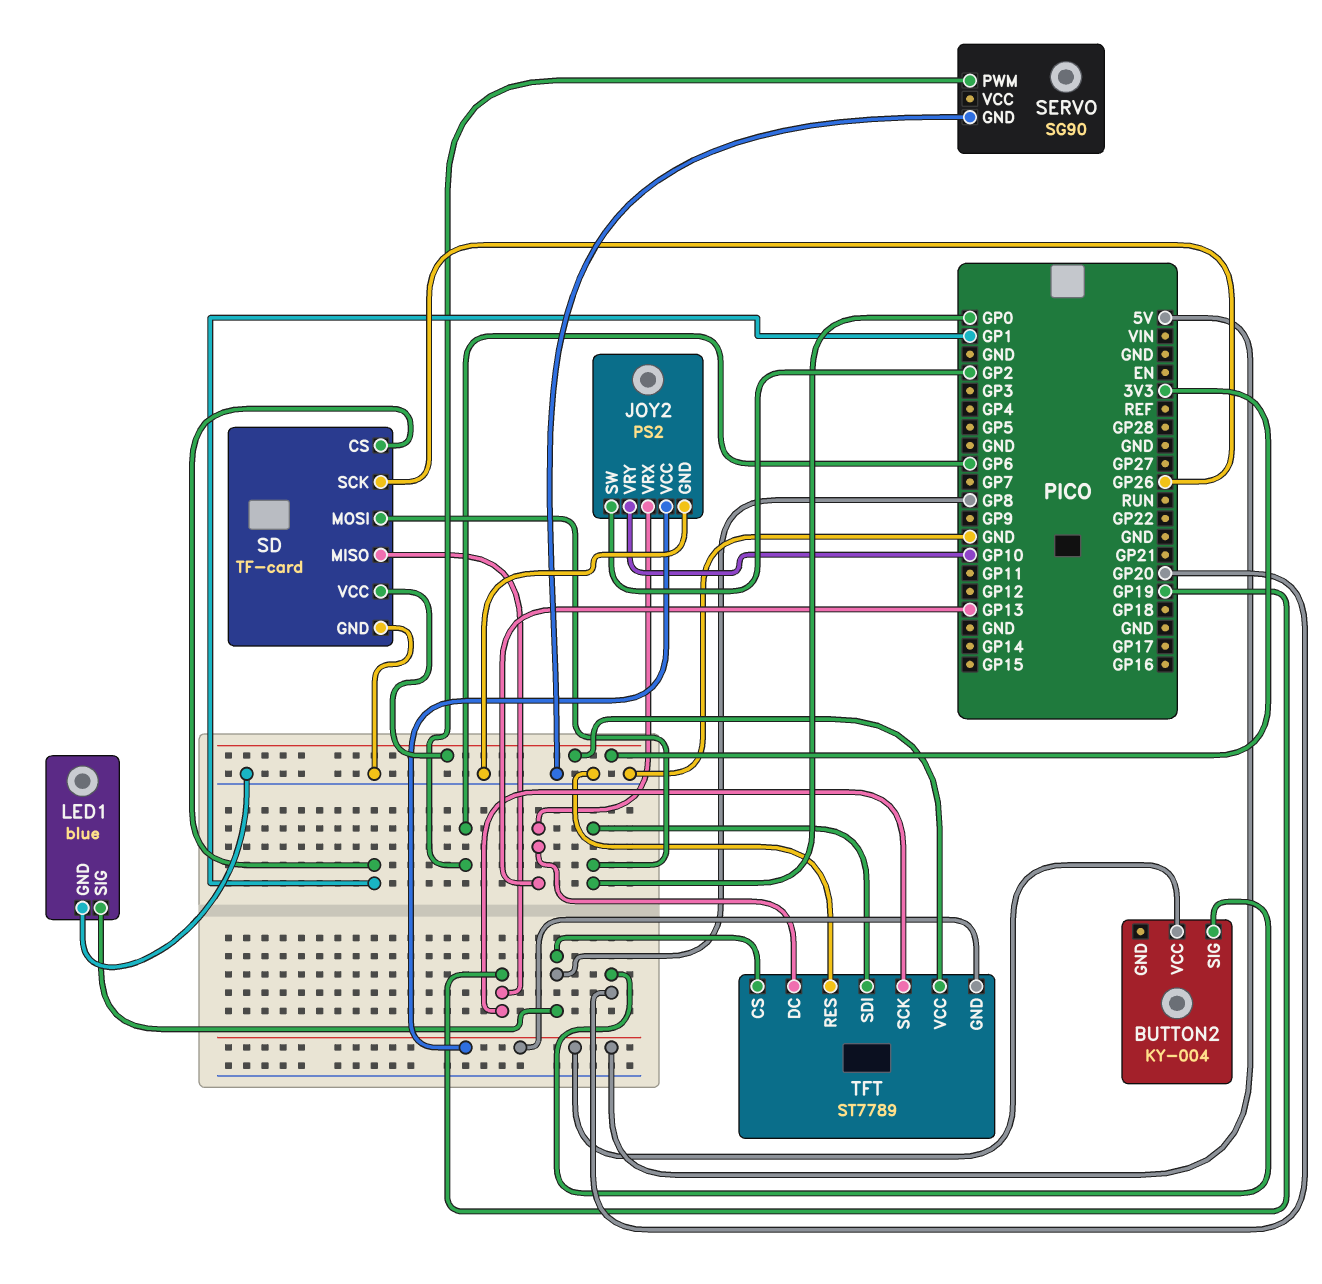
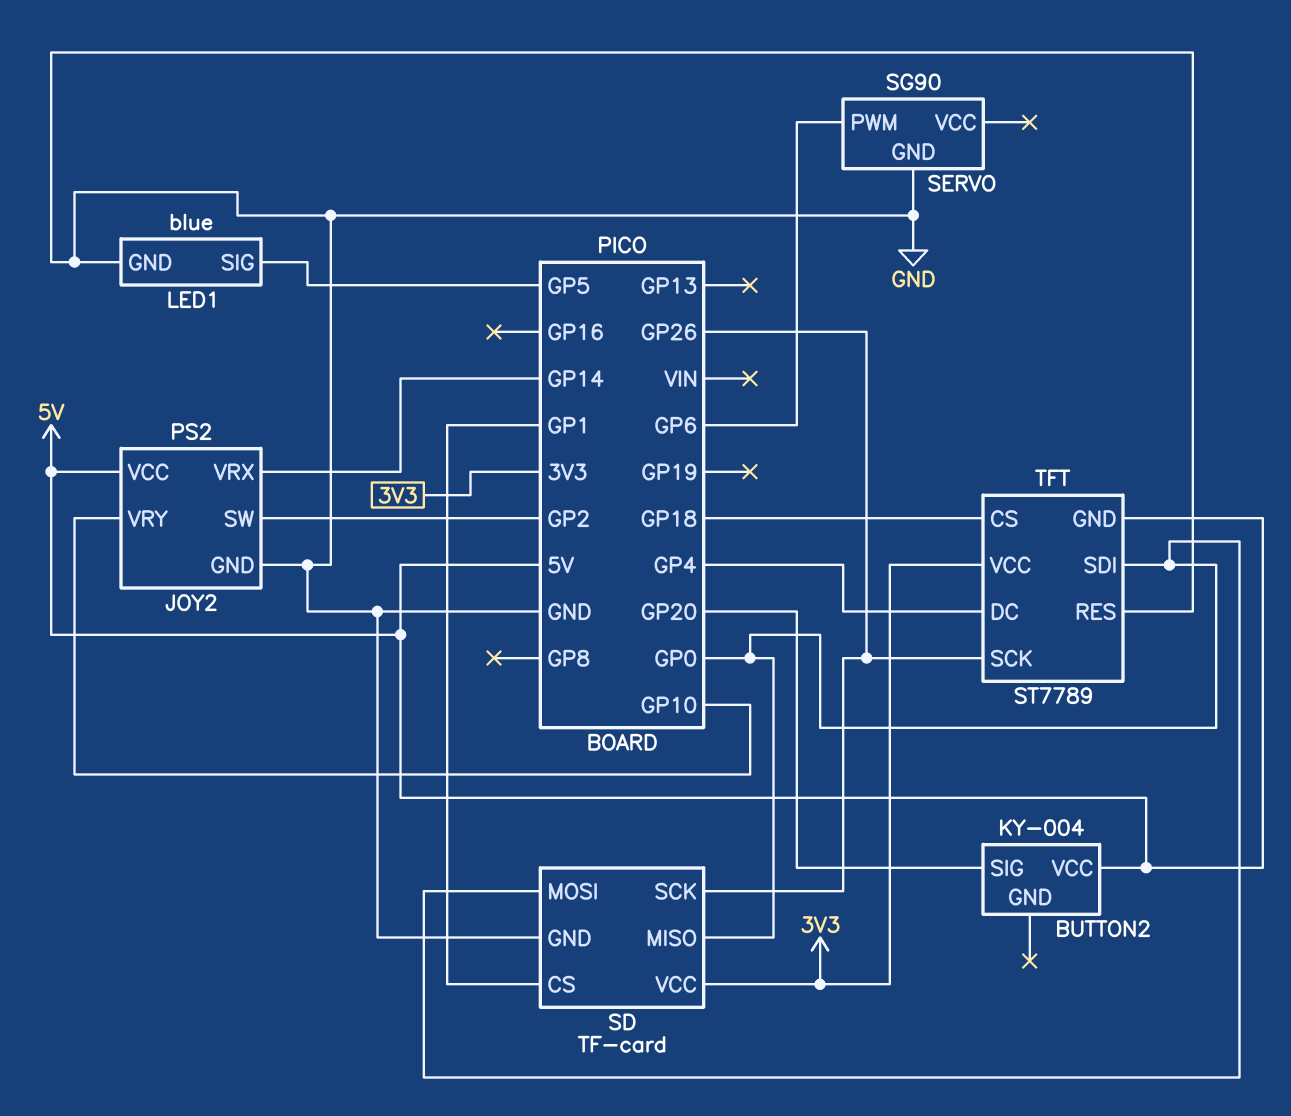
JOY2 pin VRX: GP13 -> GP14
LED1 pin SIG: GP8 -> GP5
SD pin MISO: GP19 -> GP0
TFT pin CS: GP8 -> GP18
TFT pin DC: GP13 -> GP4
TFT pin SCK: GP19 -> GP26

